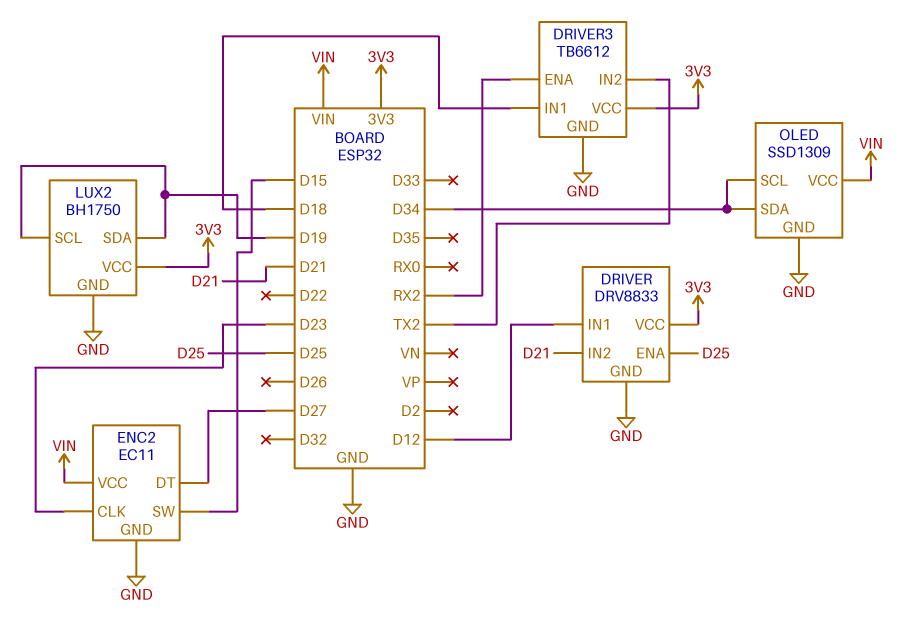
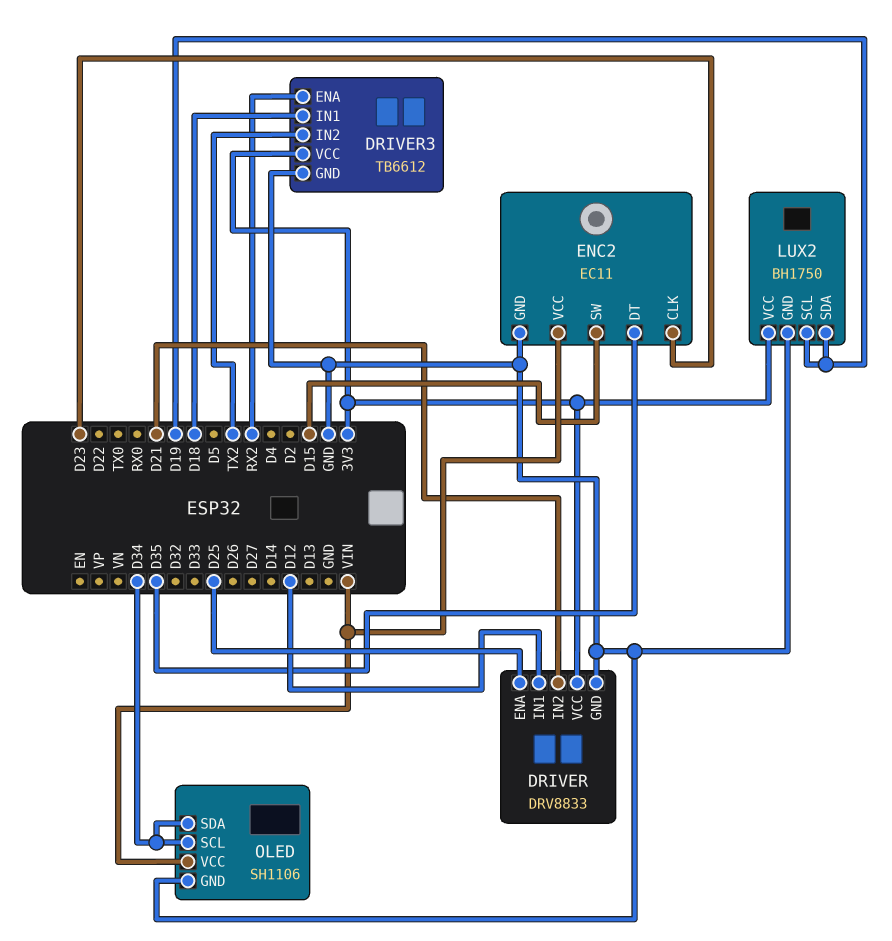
ENC2 pin DT: D27 -> D35
OLED: SSD1309 -> SH1106

